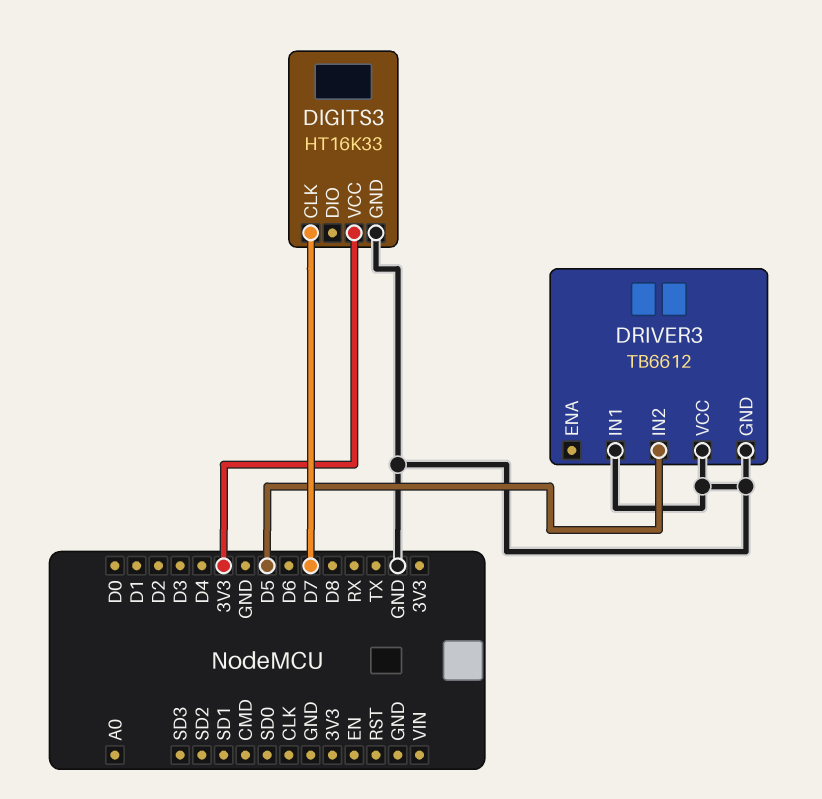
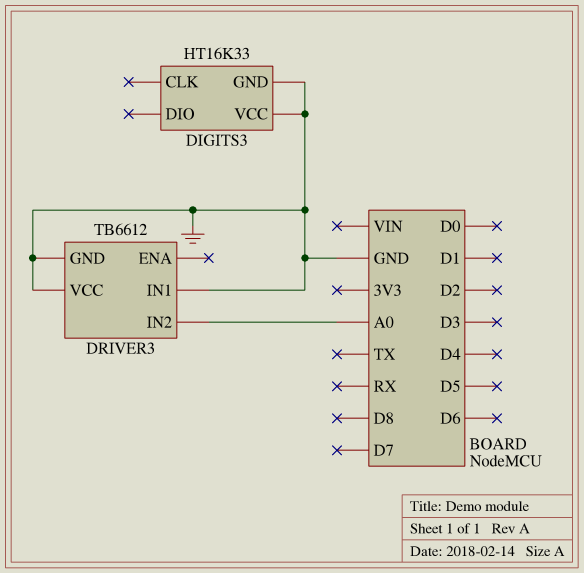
DIGITS3 pin CLK: D7 -> none
DIGITS3 pin VCC: 3V3 -> GND
DRIVER3 pin IN2: D5 -> A0

